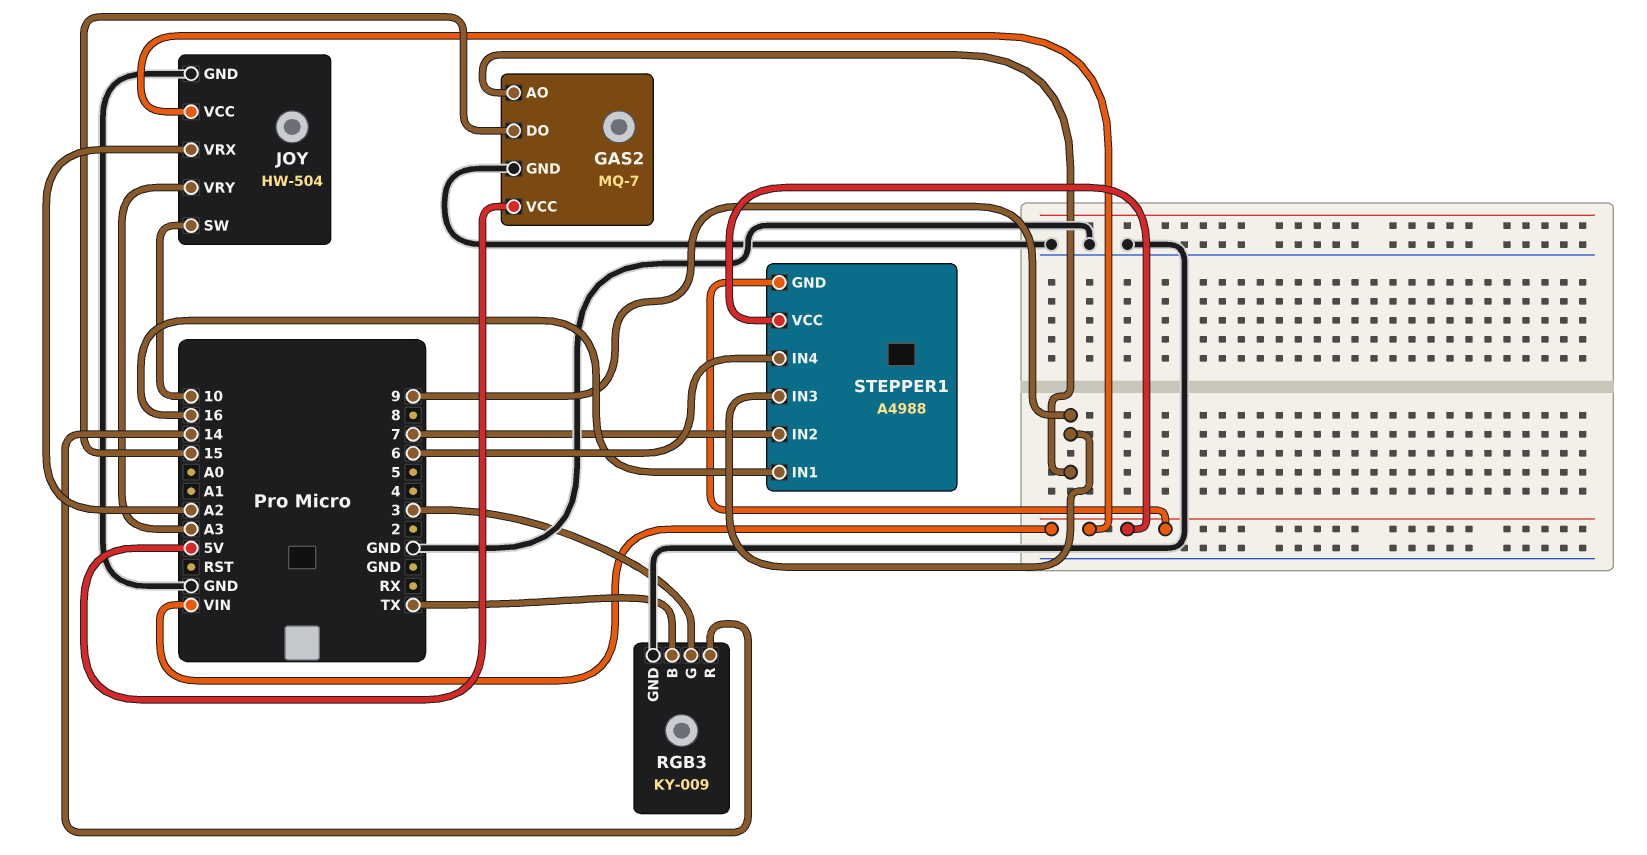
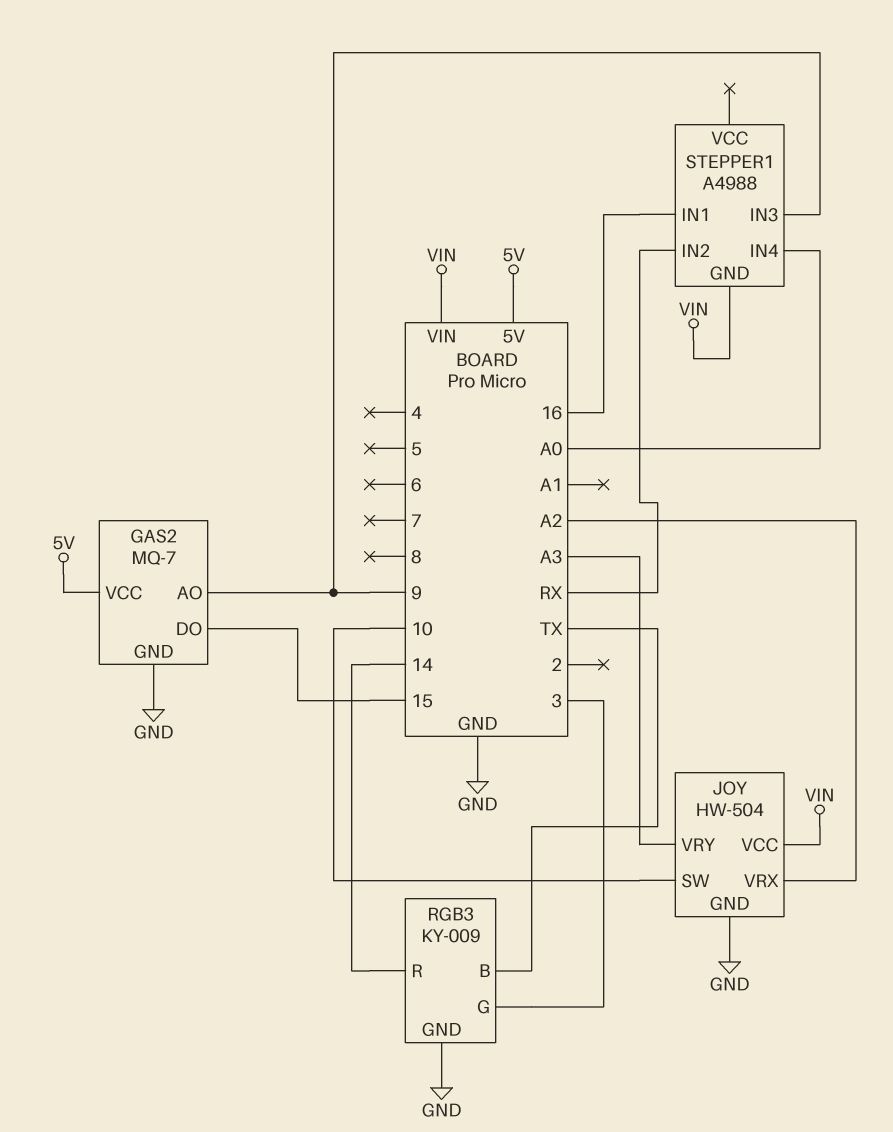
STEPPER1 pin IN2: 7 -> RX
STEPPER1 pin IN4: 6 -> A0
STEPPER1 pin VCC: VIN -> none

